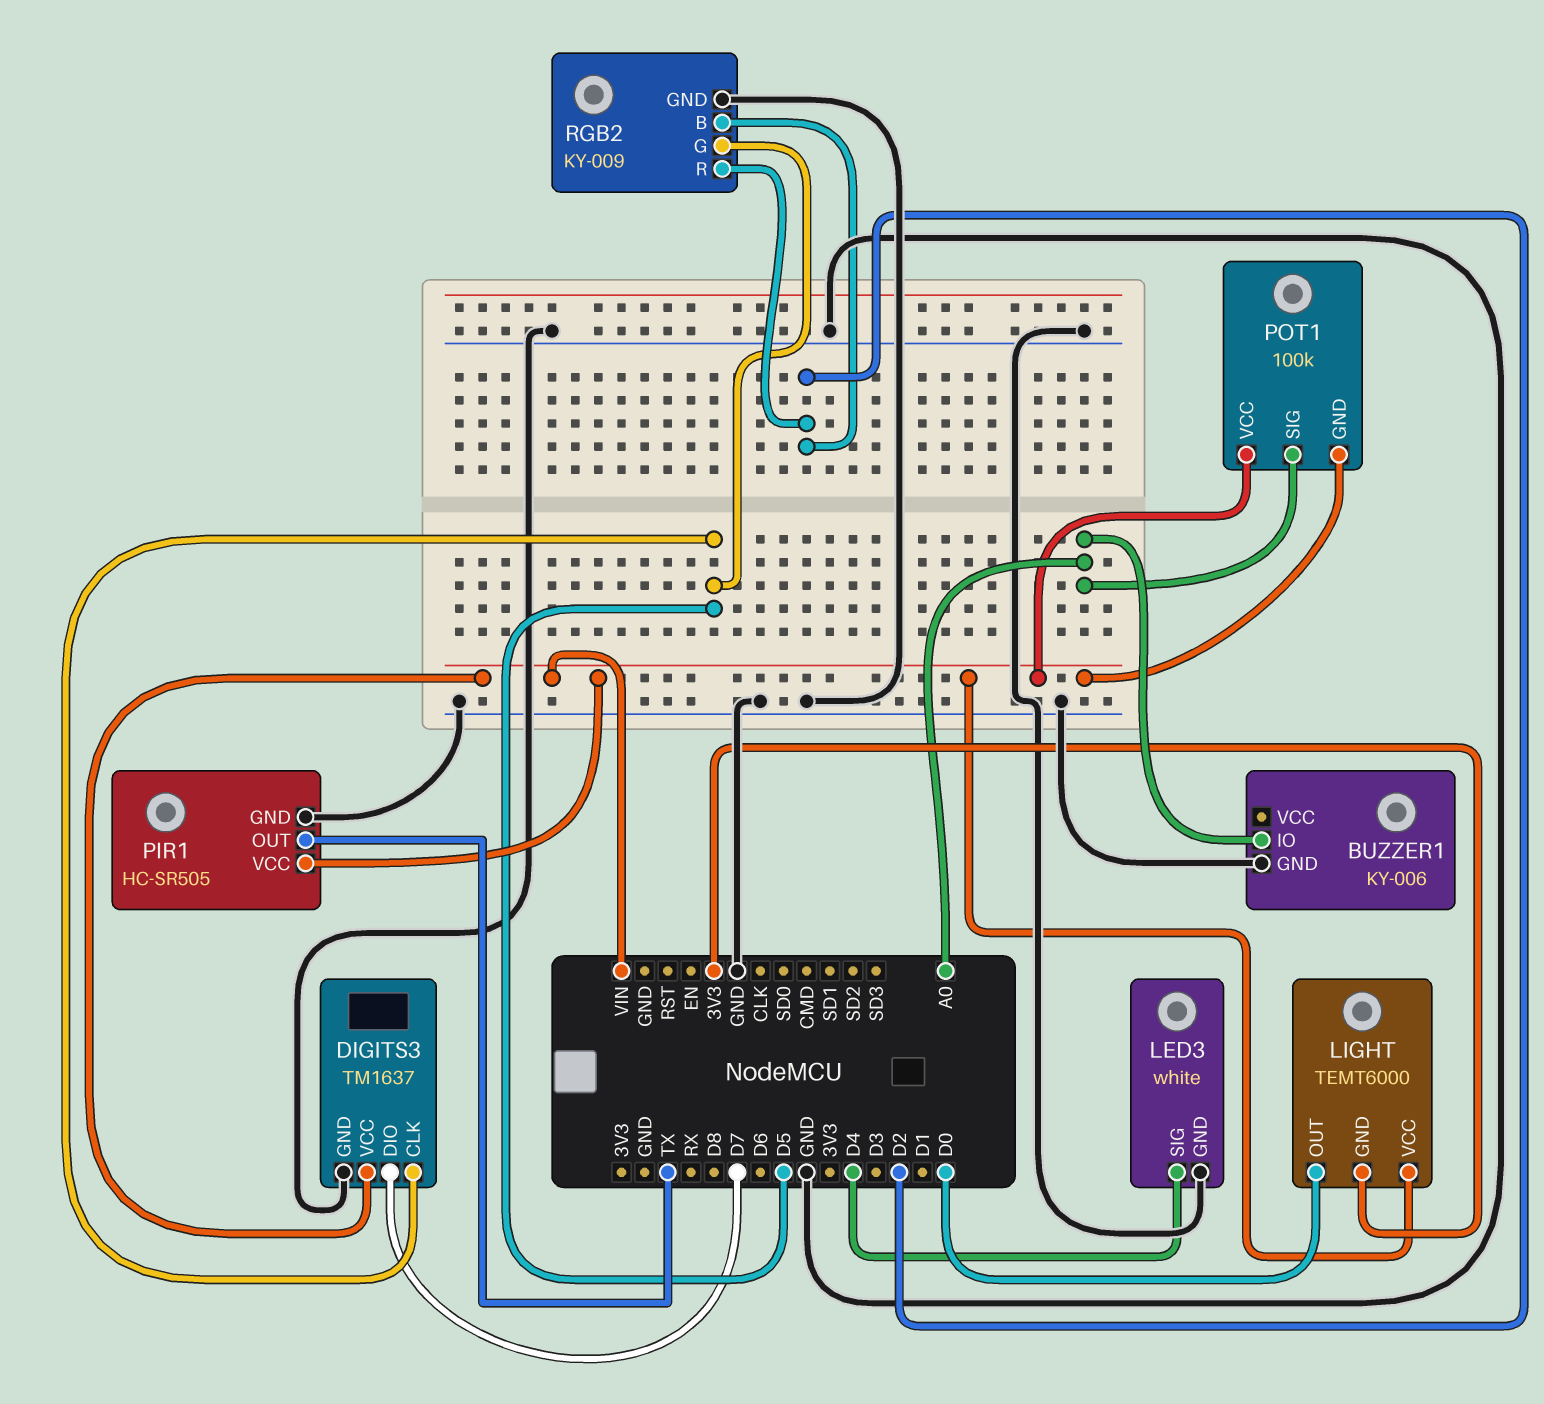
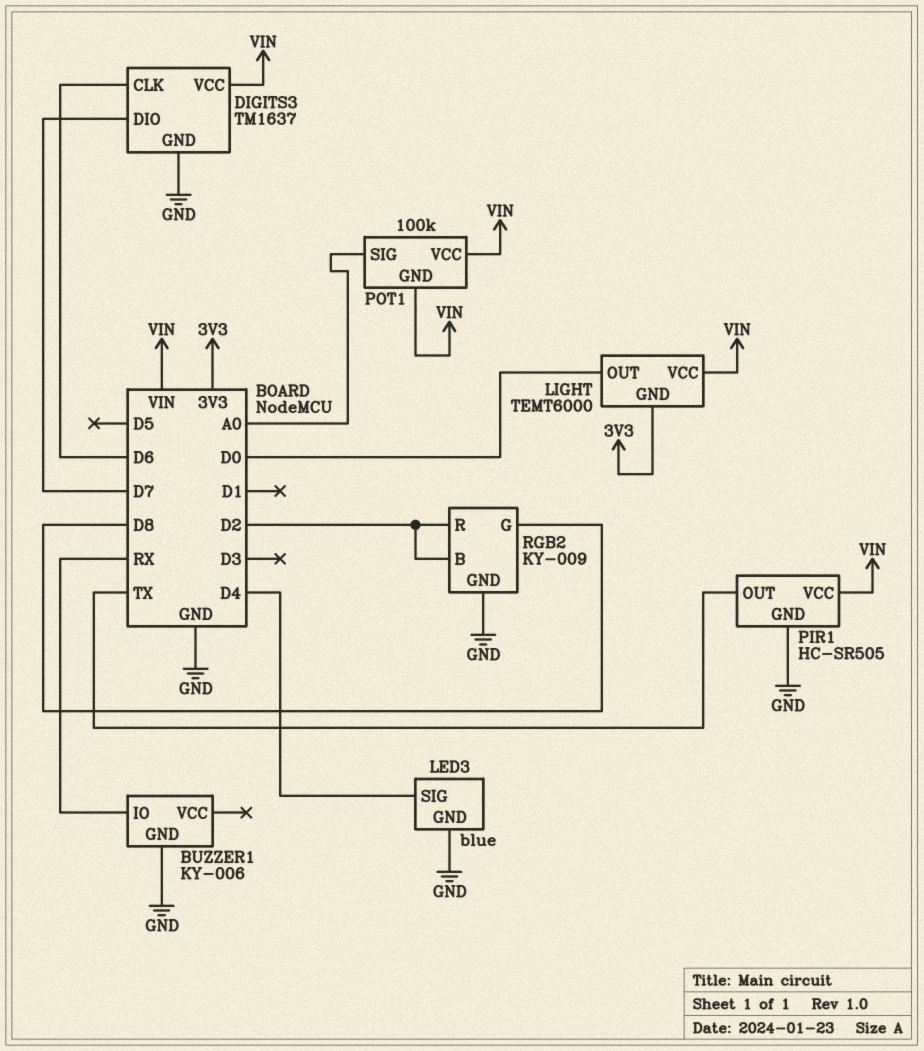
BUZZER1 pin IO: A0 -> RX
DIGITS3 pin CLK: D5 -> D6
LED3: white -> blue
RGB2 pin G: D5 -> D8

